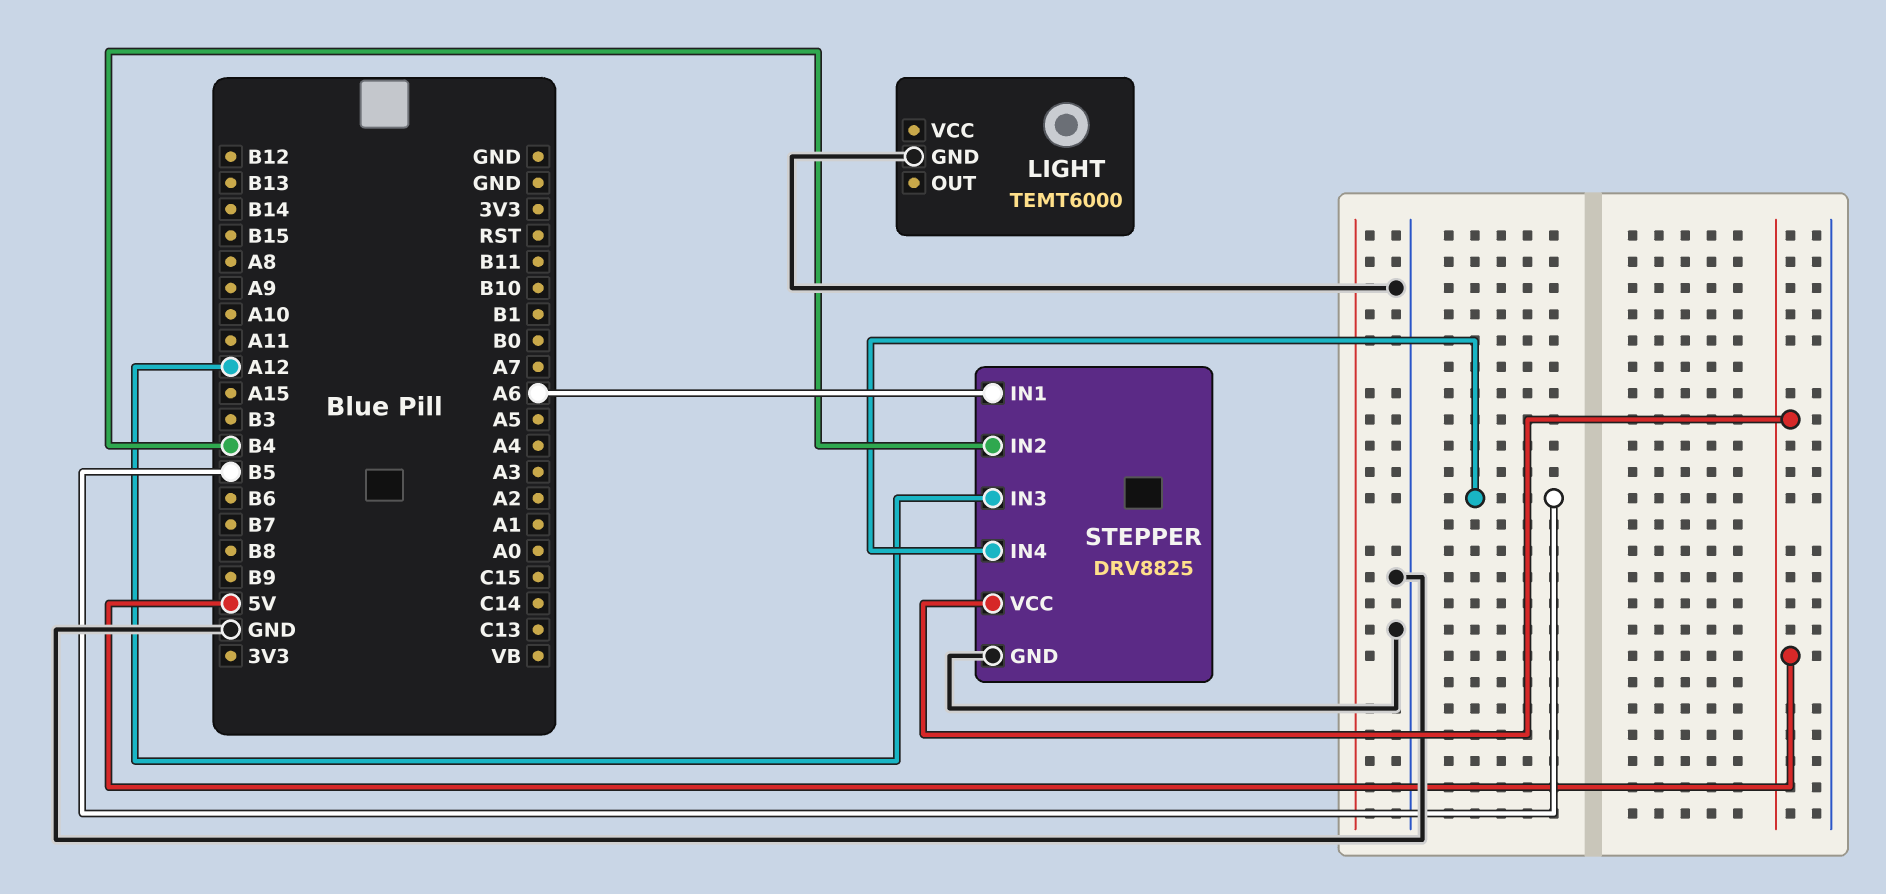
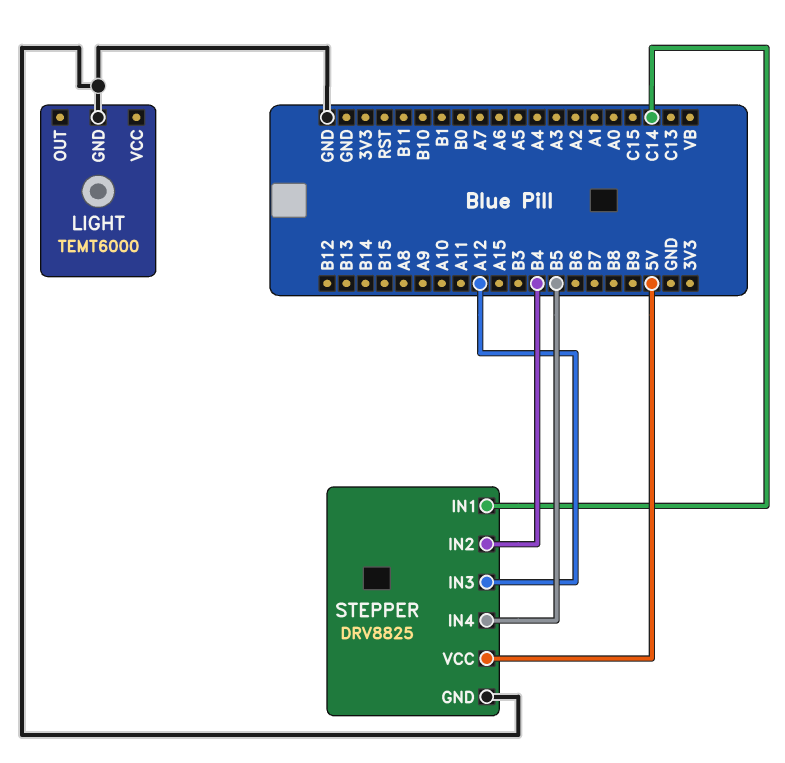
STEPPER pin IN1: A6 -> C14

